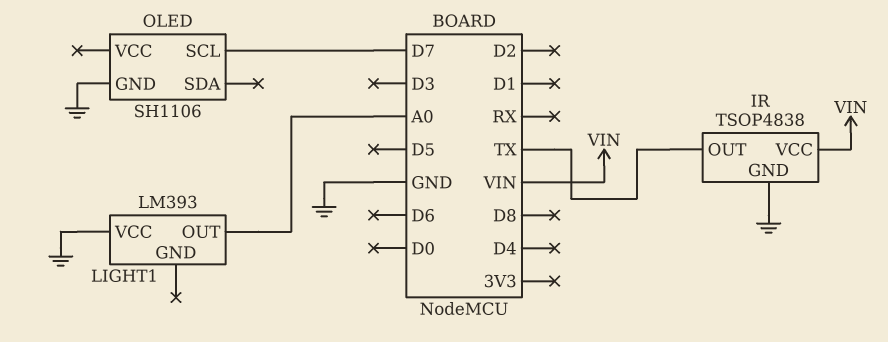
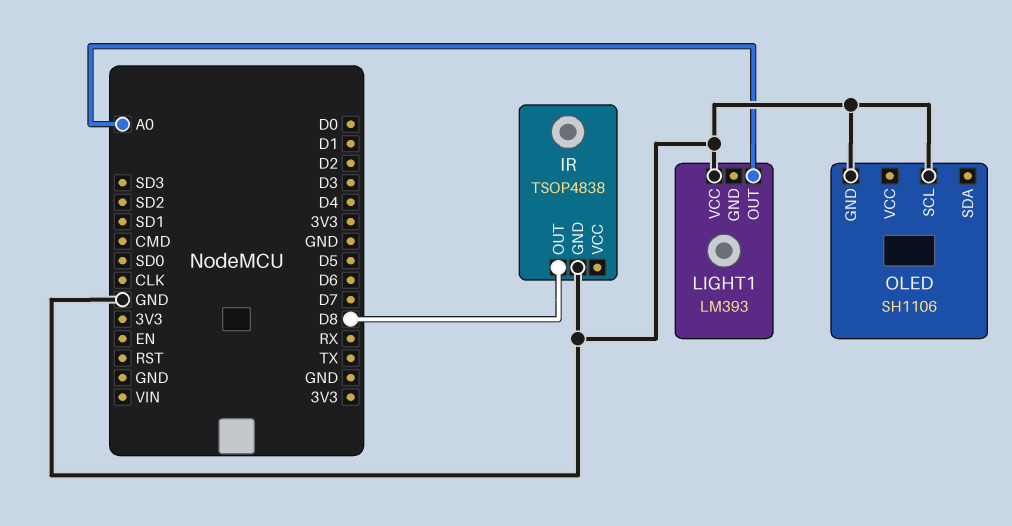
IR pin OUT: TX -> D8
IR pin VCC: VIN -> none
OLED pin SCL: D7 -> GND

